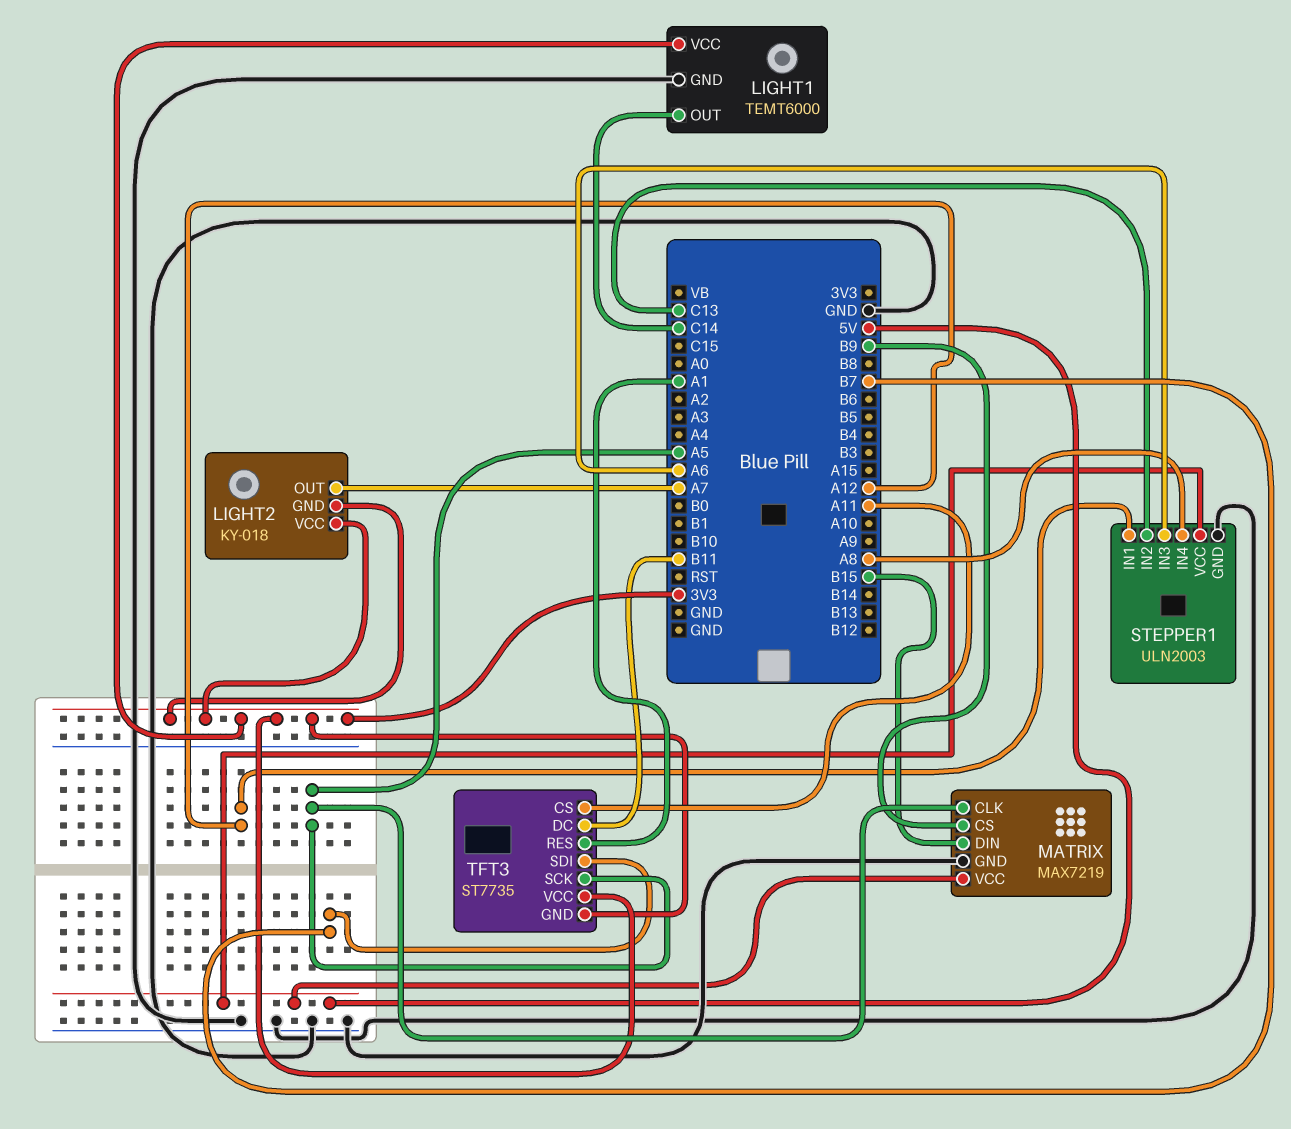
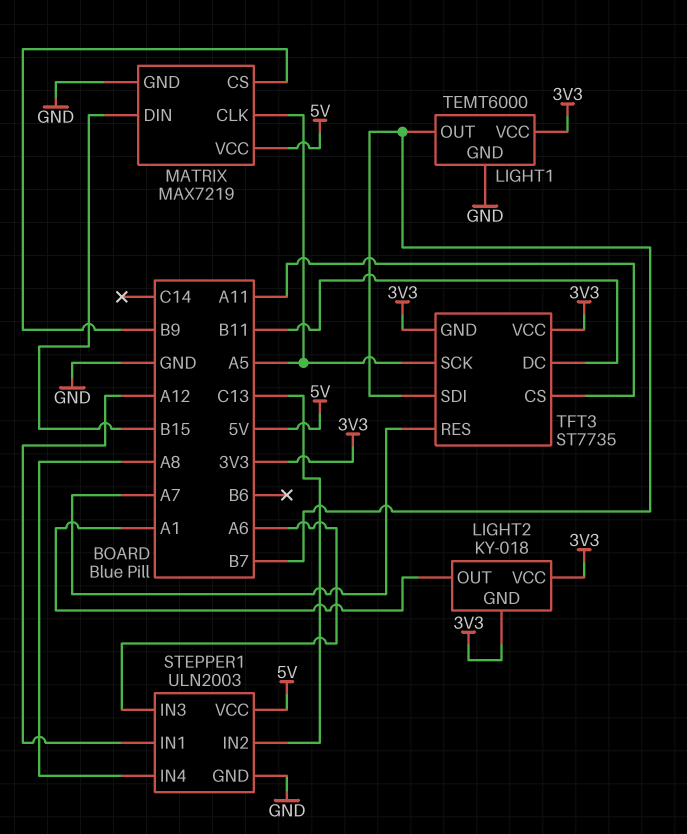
LIGHT1 pin OUT: C14 -> B7
LIGHT2 pin OUT: A7 -> A1
TFT3 pin RES: A1 -> A7

